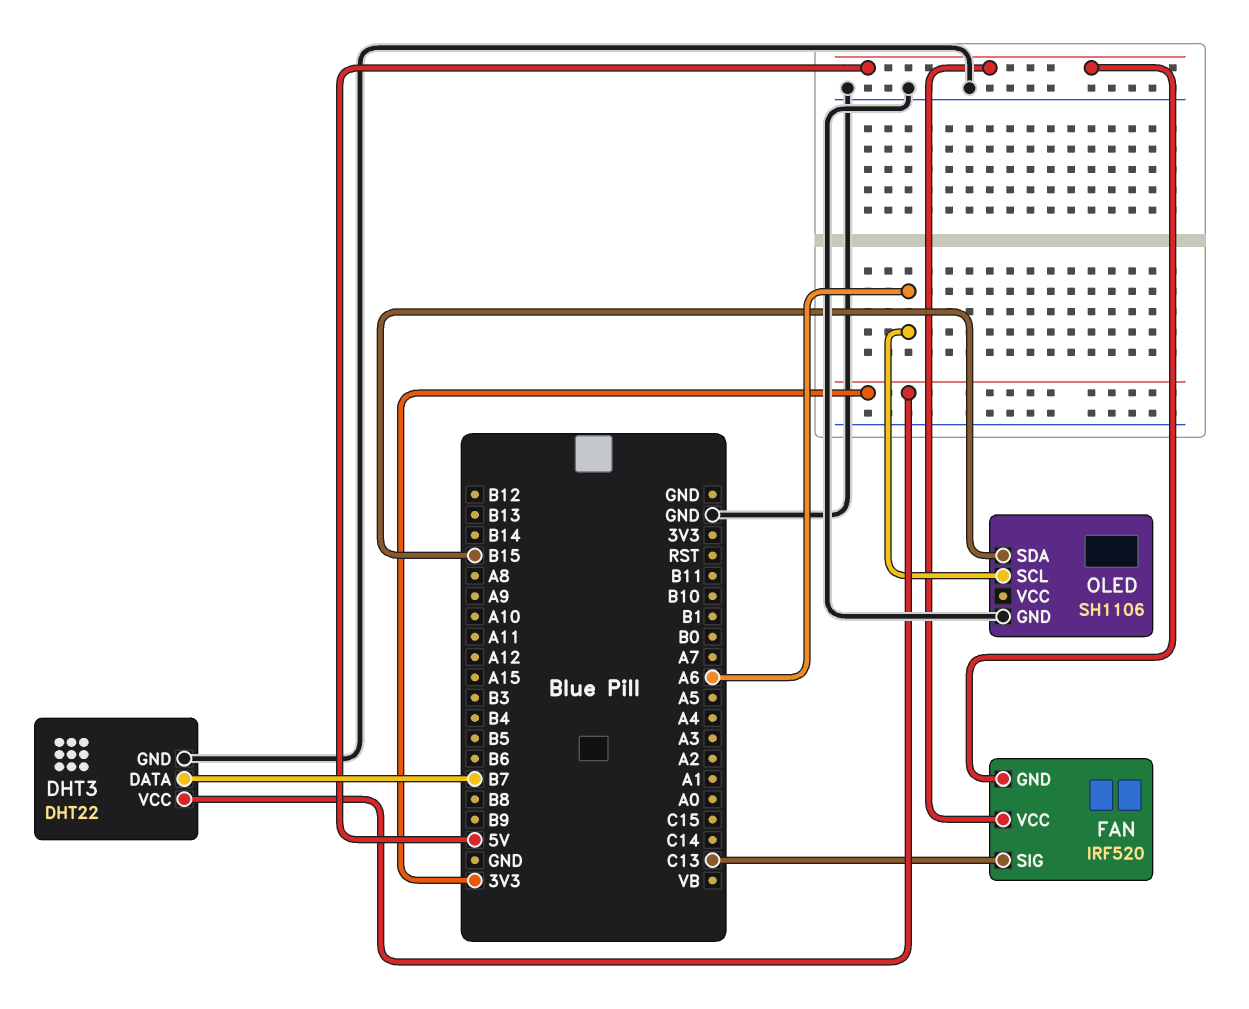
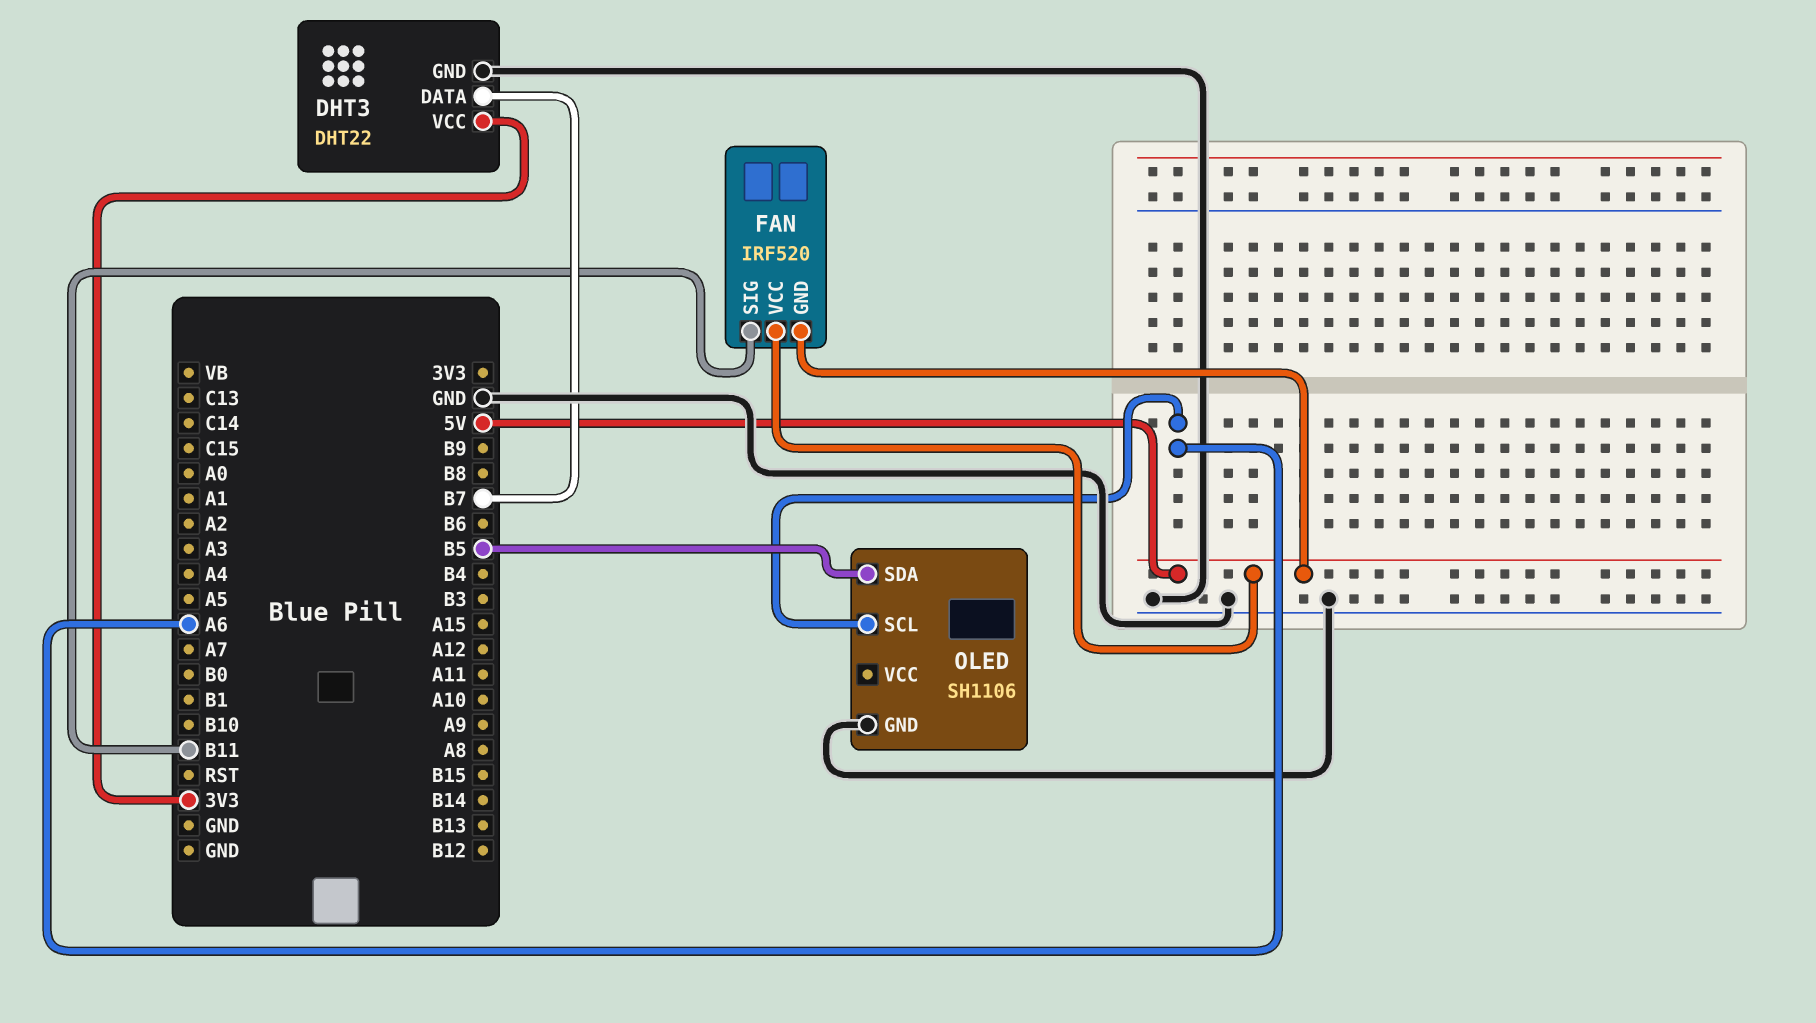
FAN pin SIG: C13 -> B11
OLED pin SDA: B15 -> B5

